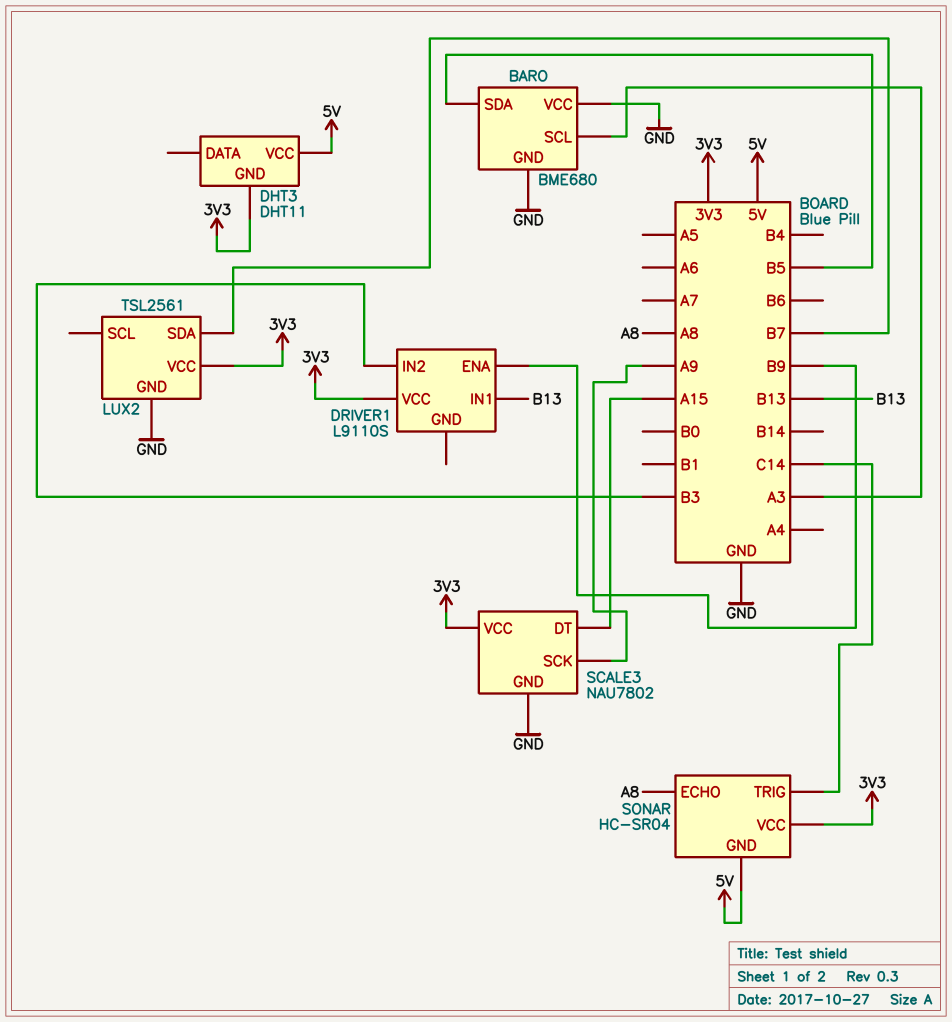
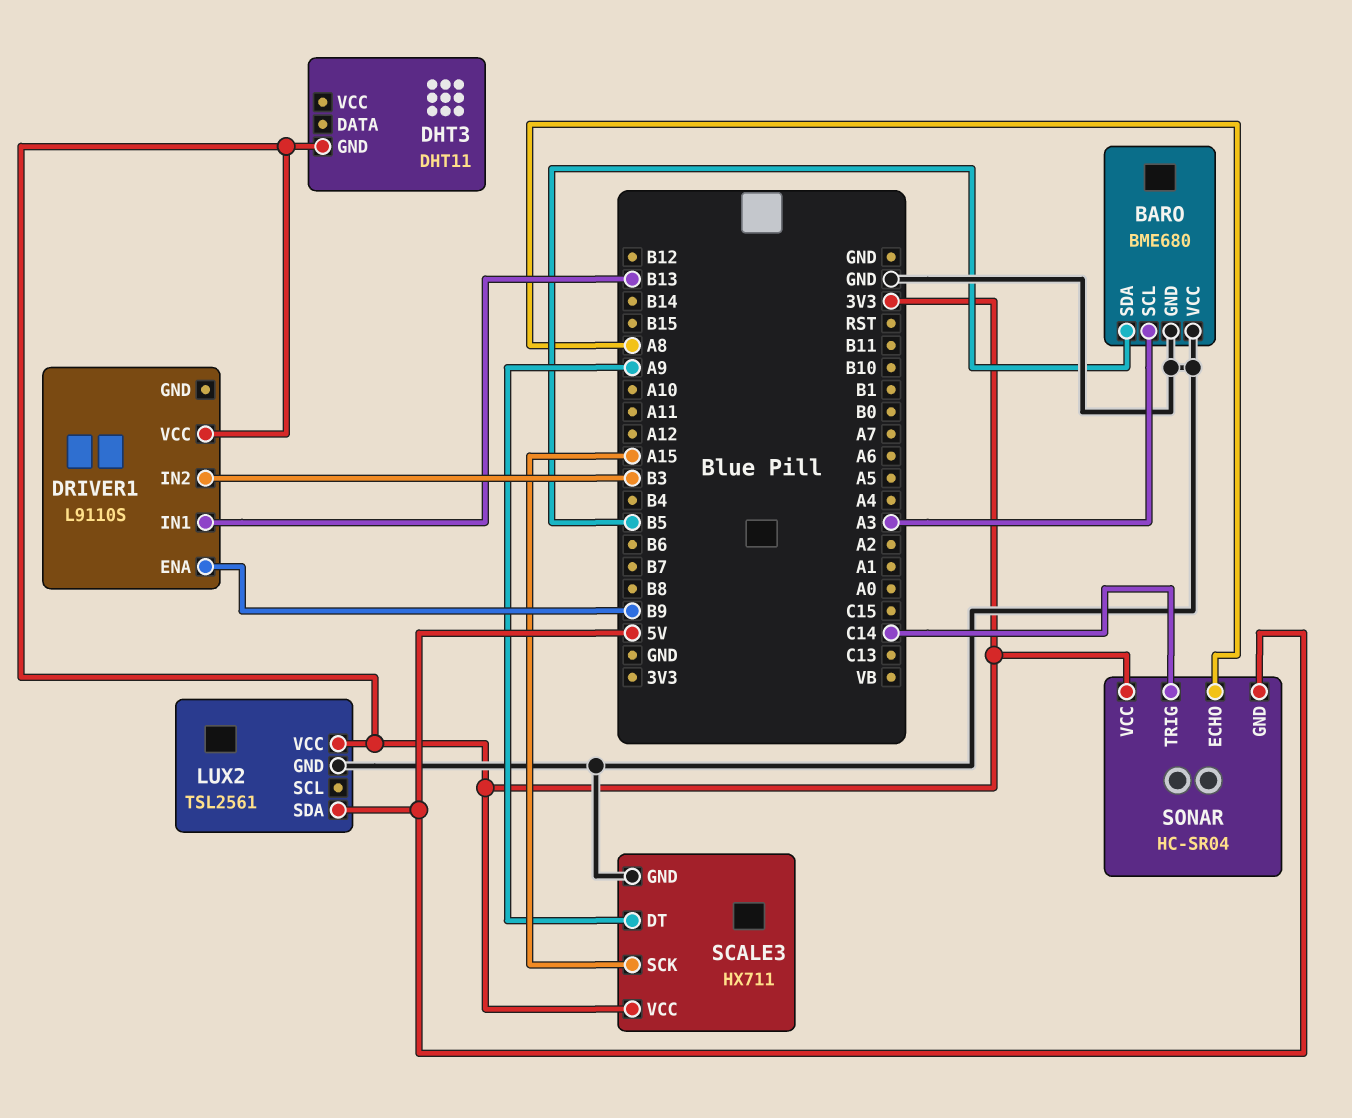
DHT3 pin VCC: 5V -> none
LUX2 pin SDA: B7 -> 5V
SCALE3: NAU7802 -> HX711
SCALE3 pin DT: A15 -> A9
SCALE3 pin SCK: A9 -> A15

